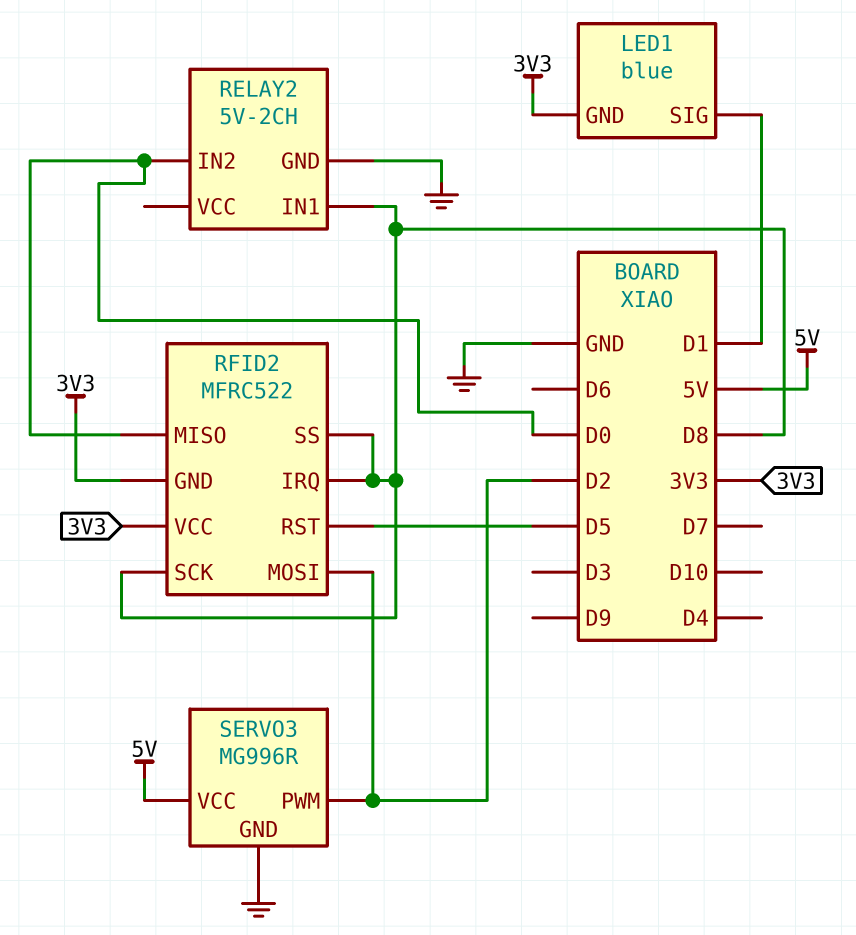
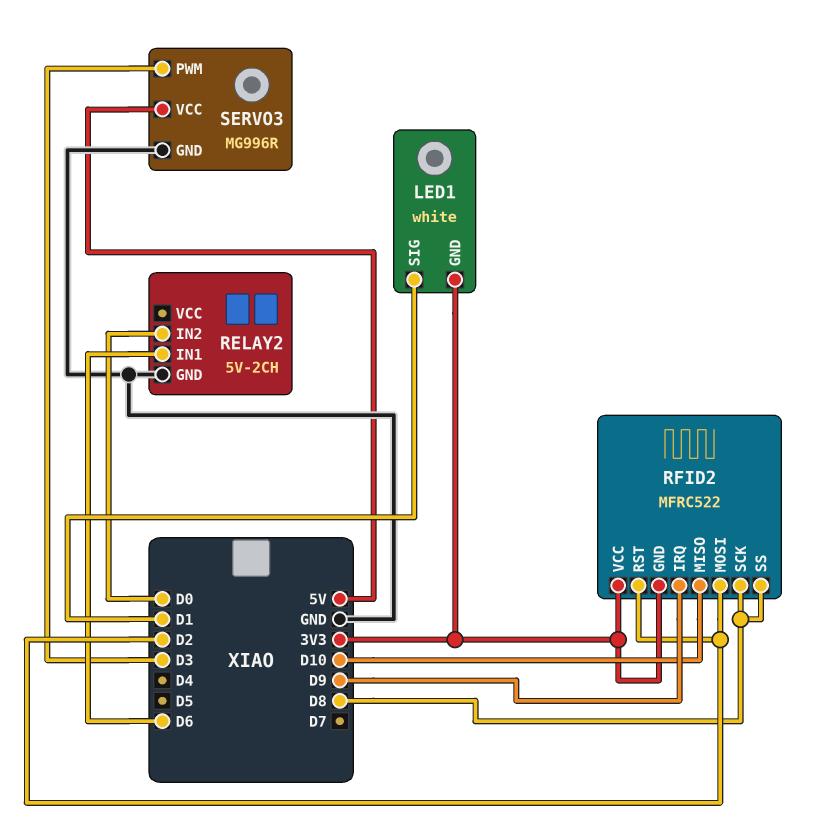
LED1: blue -> white
RELAY2 pin IN1: D8 -> D6
RFID2 pin IRQ: D8 -> D9
RFID2 pin MISO: D0 -> D10
RFID2 pin RST: D5 -> D2
SERVO3 pin PWM: D2 -> D3

